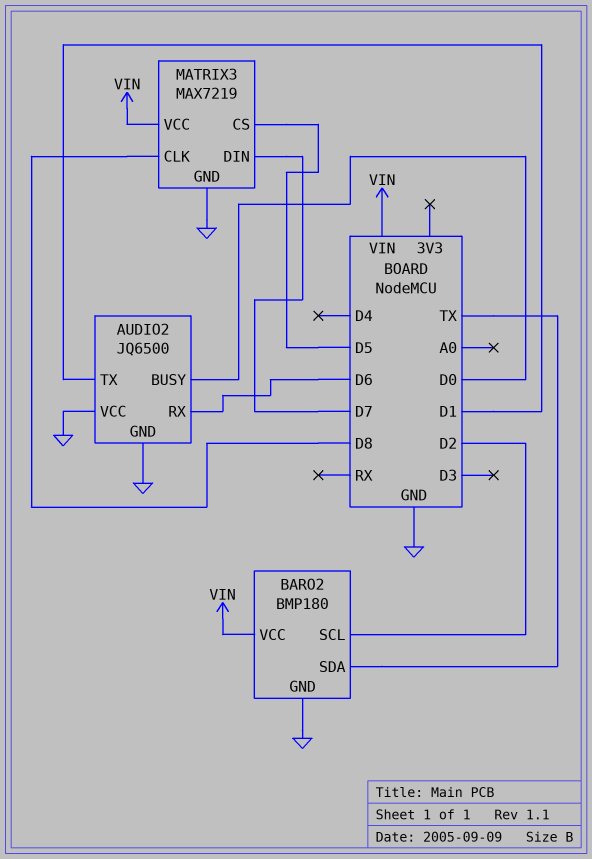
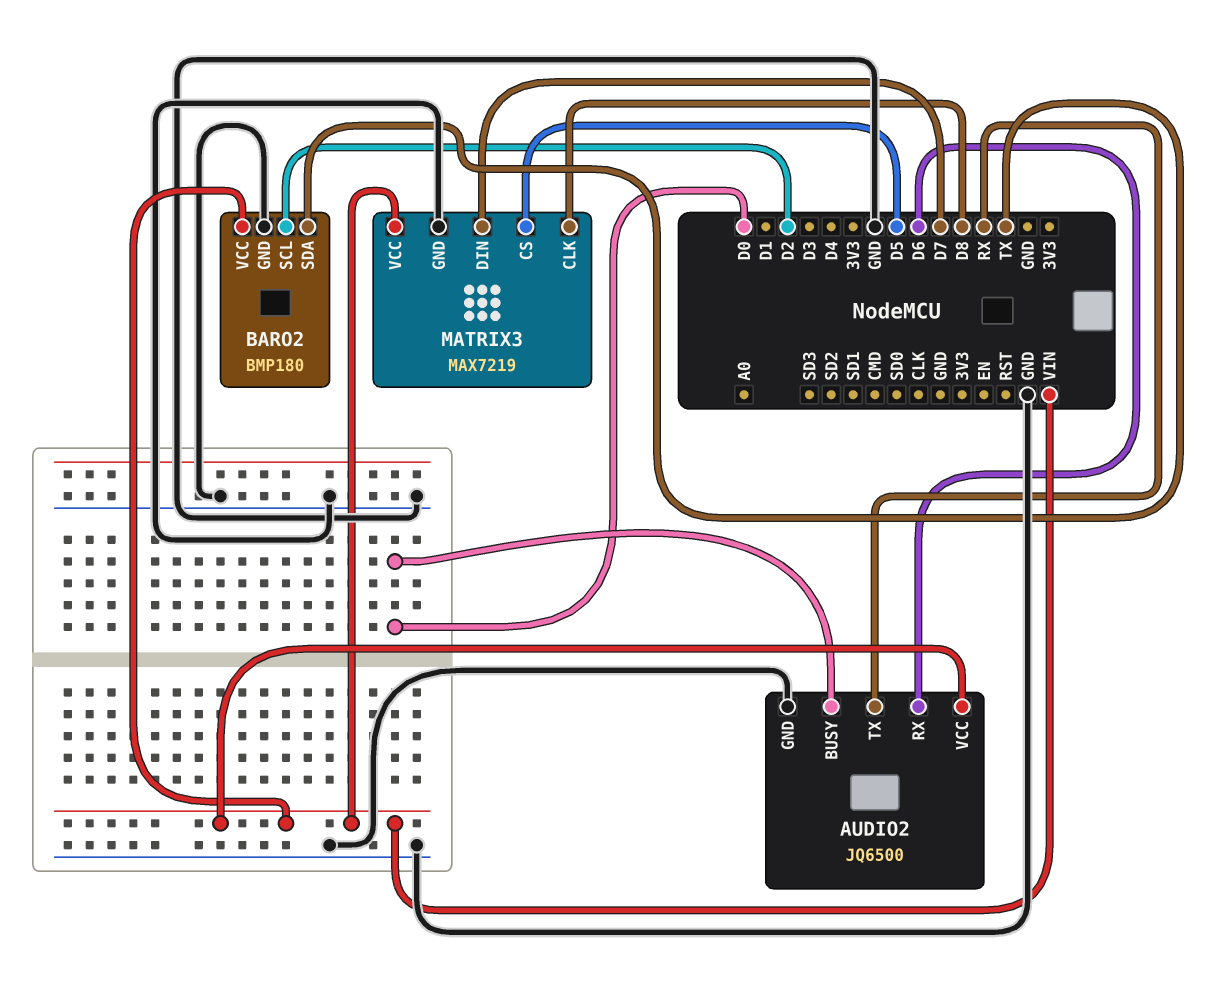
AUDIO2 pin TX: D1 -> RX
AUDIO2 pin VCC: GND -> VIN

